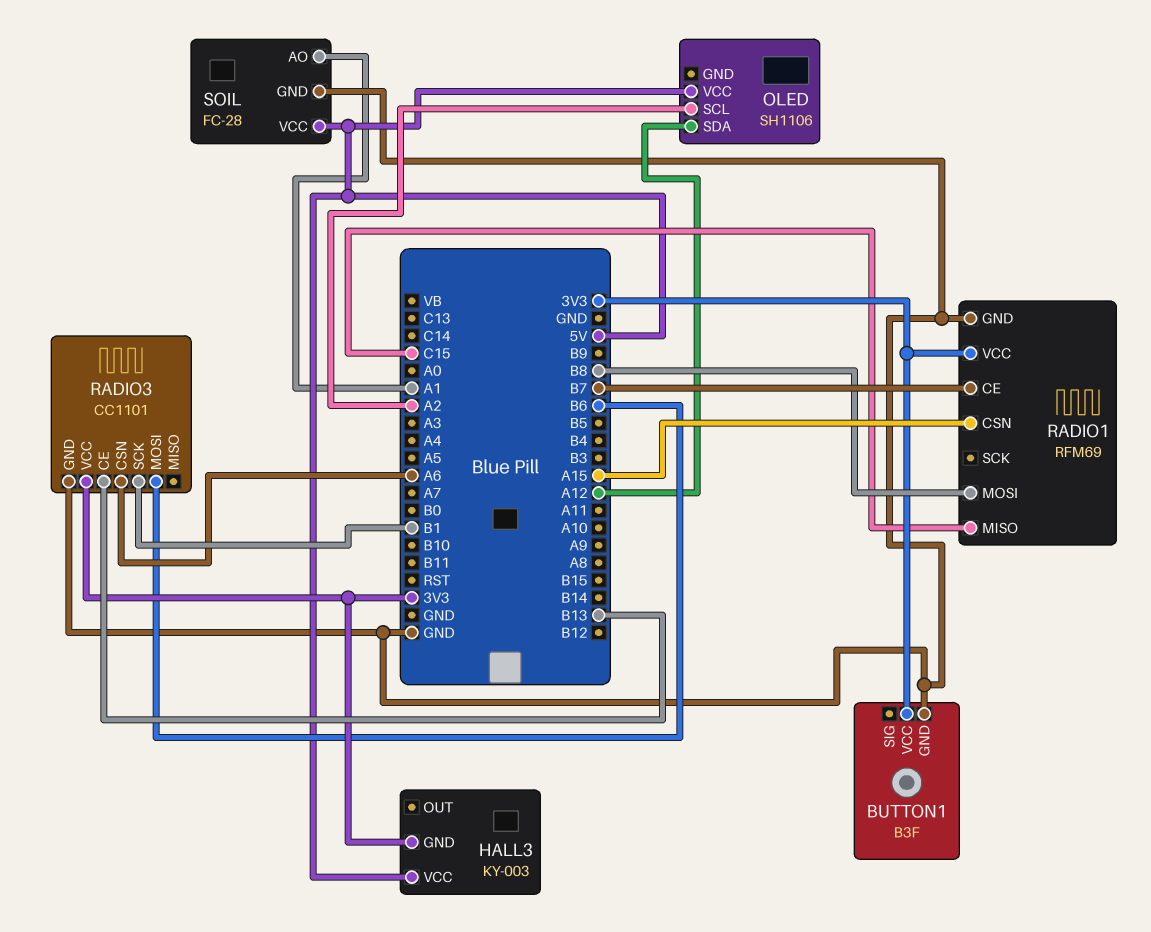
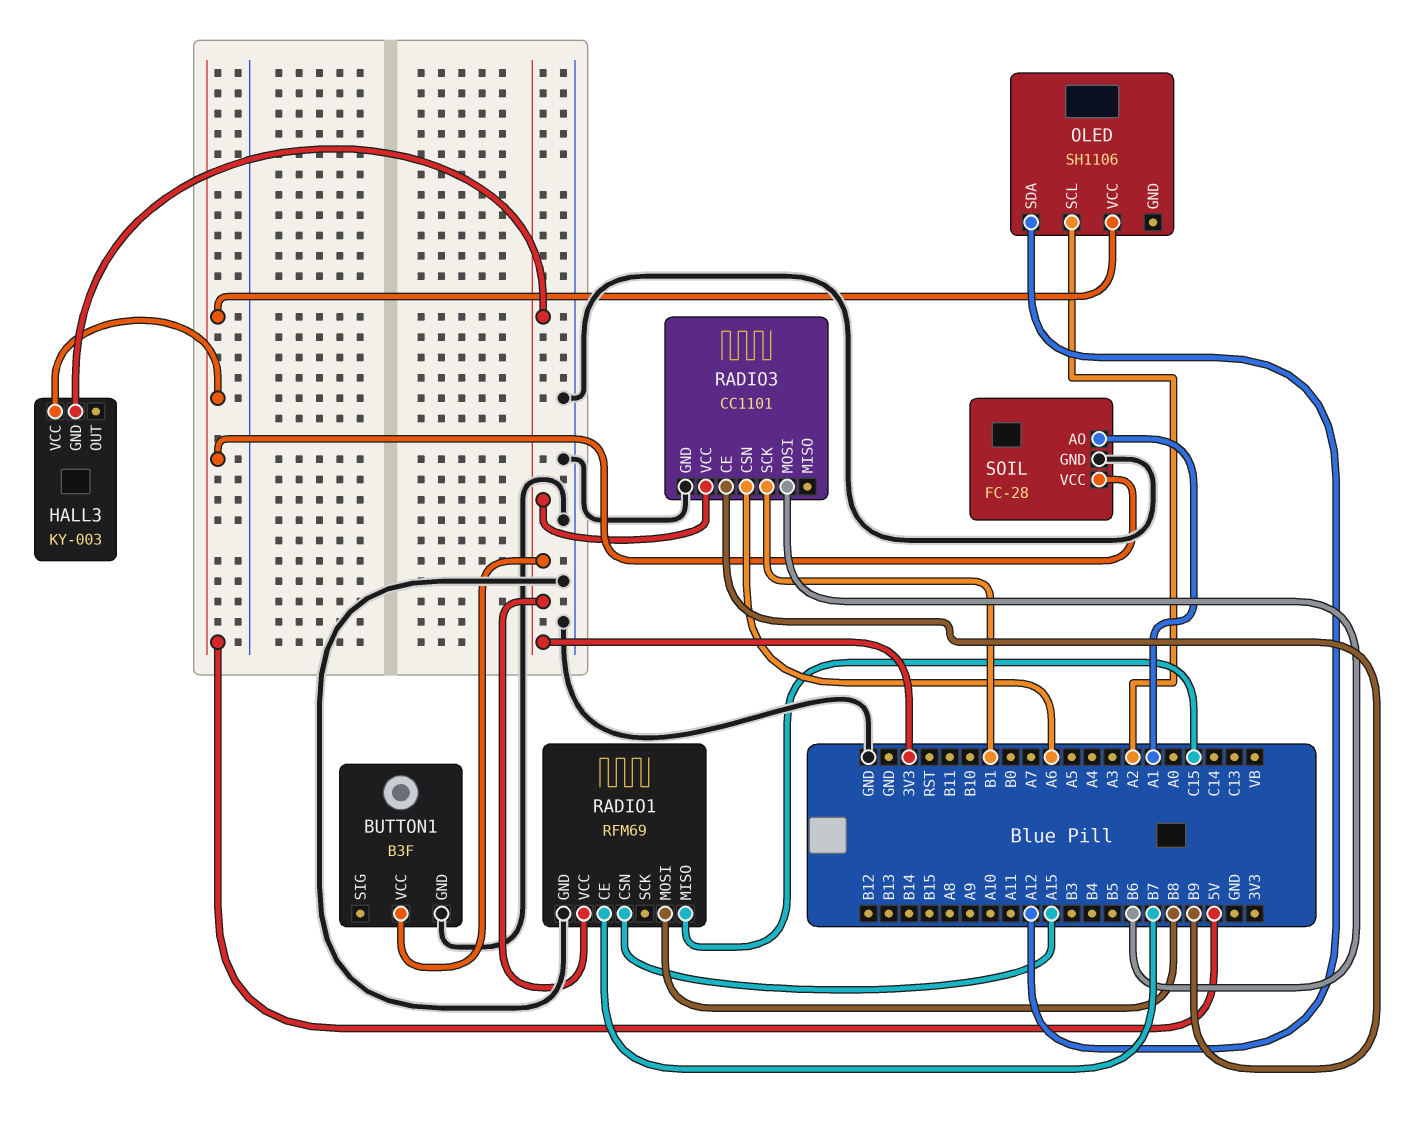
RADIO3 pin CE: B13 -> B9

